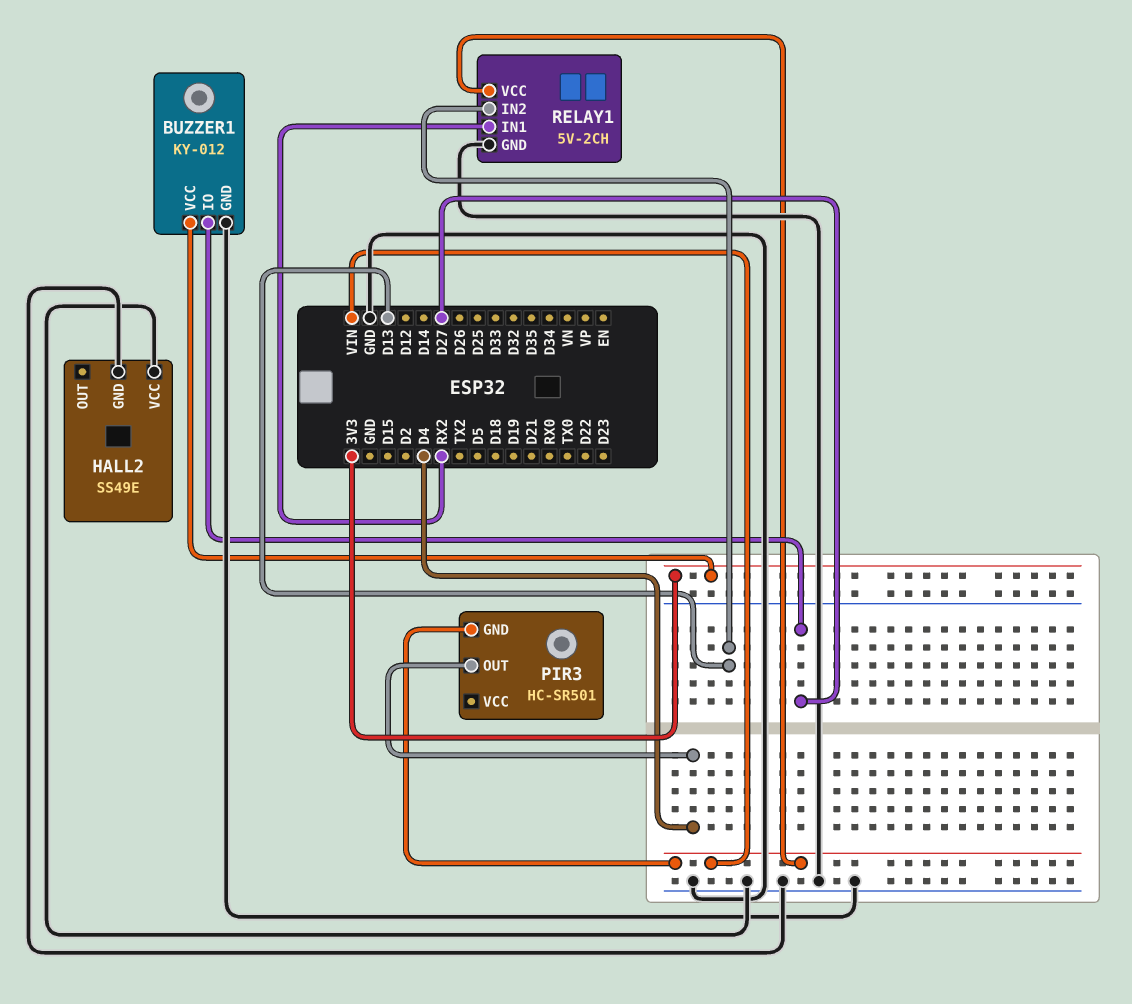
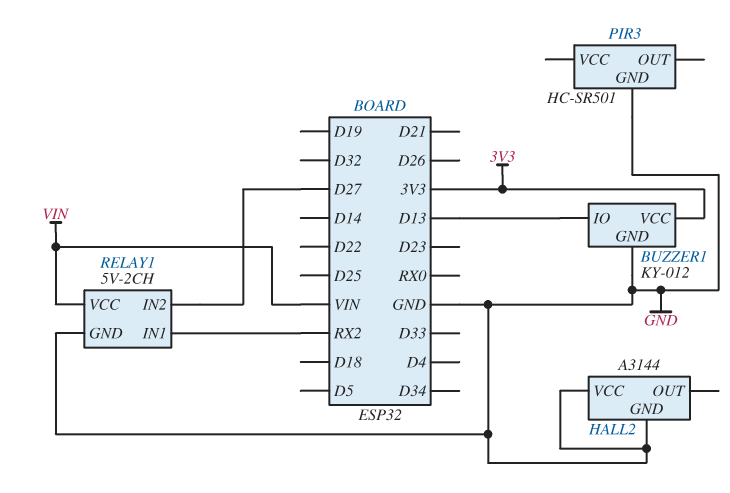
BUZZER1 pin IO: D27 -> D13
HALL2: SS49E -> A3144
PIR3 pin GND: VIN -> GND
PIR3 pin OUT: D4 -> none
RELAY1 pin IN2: D13 -> D27

